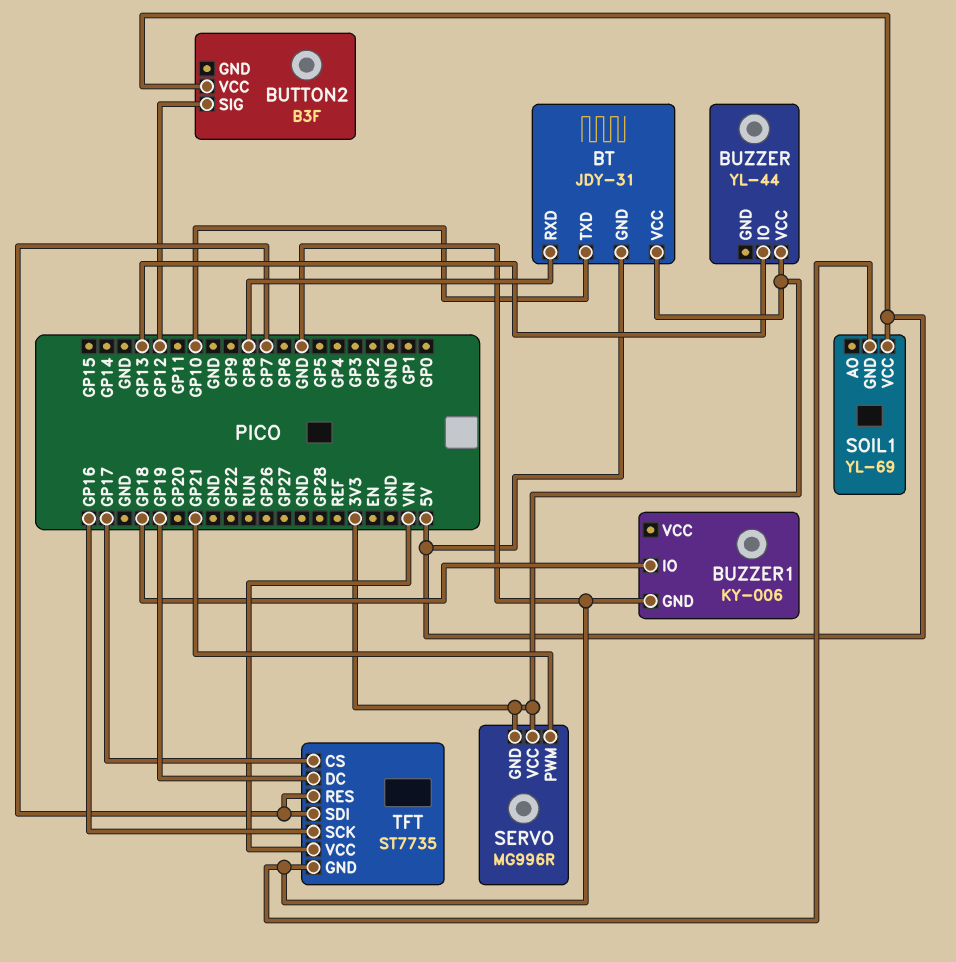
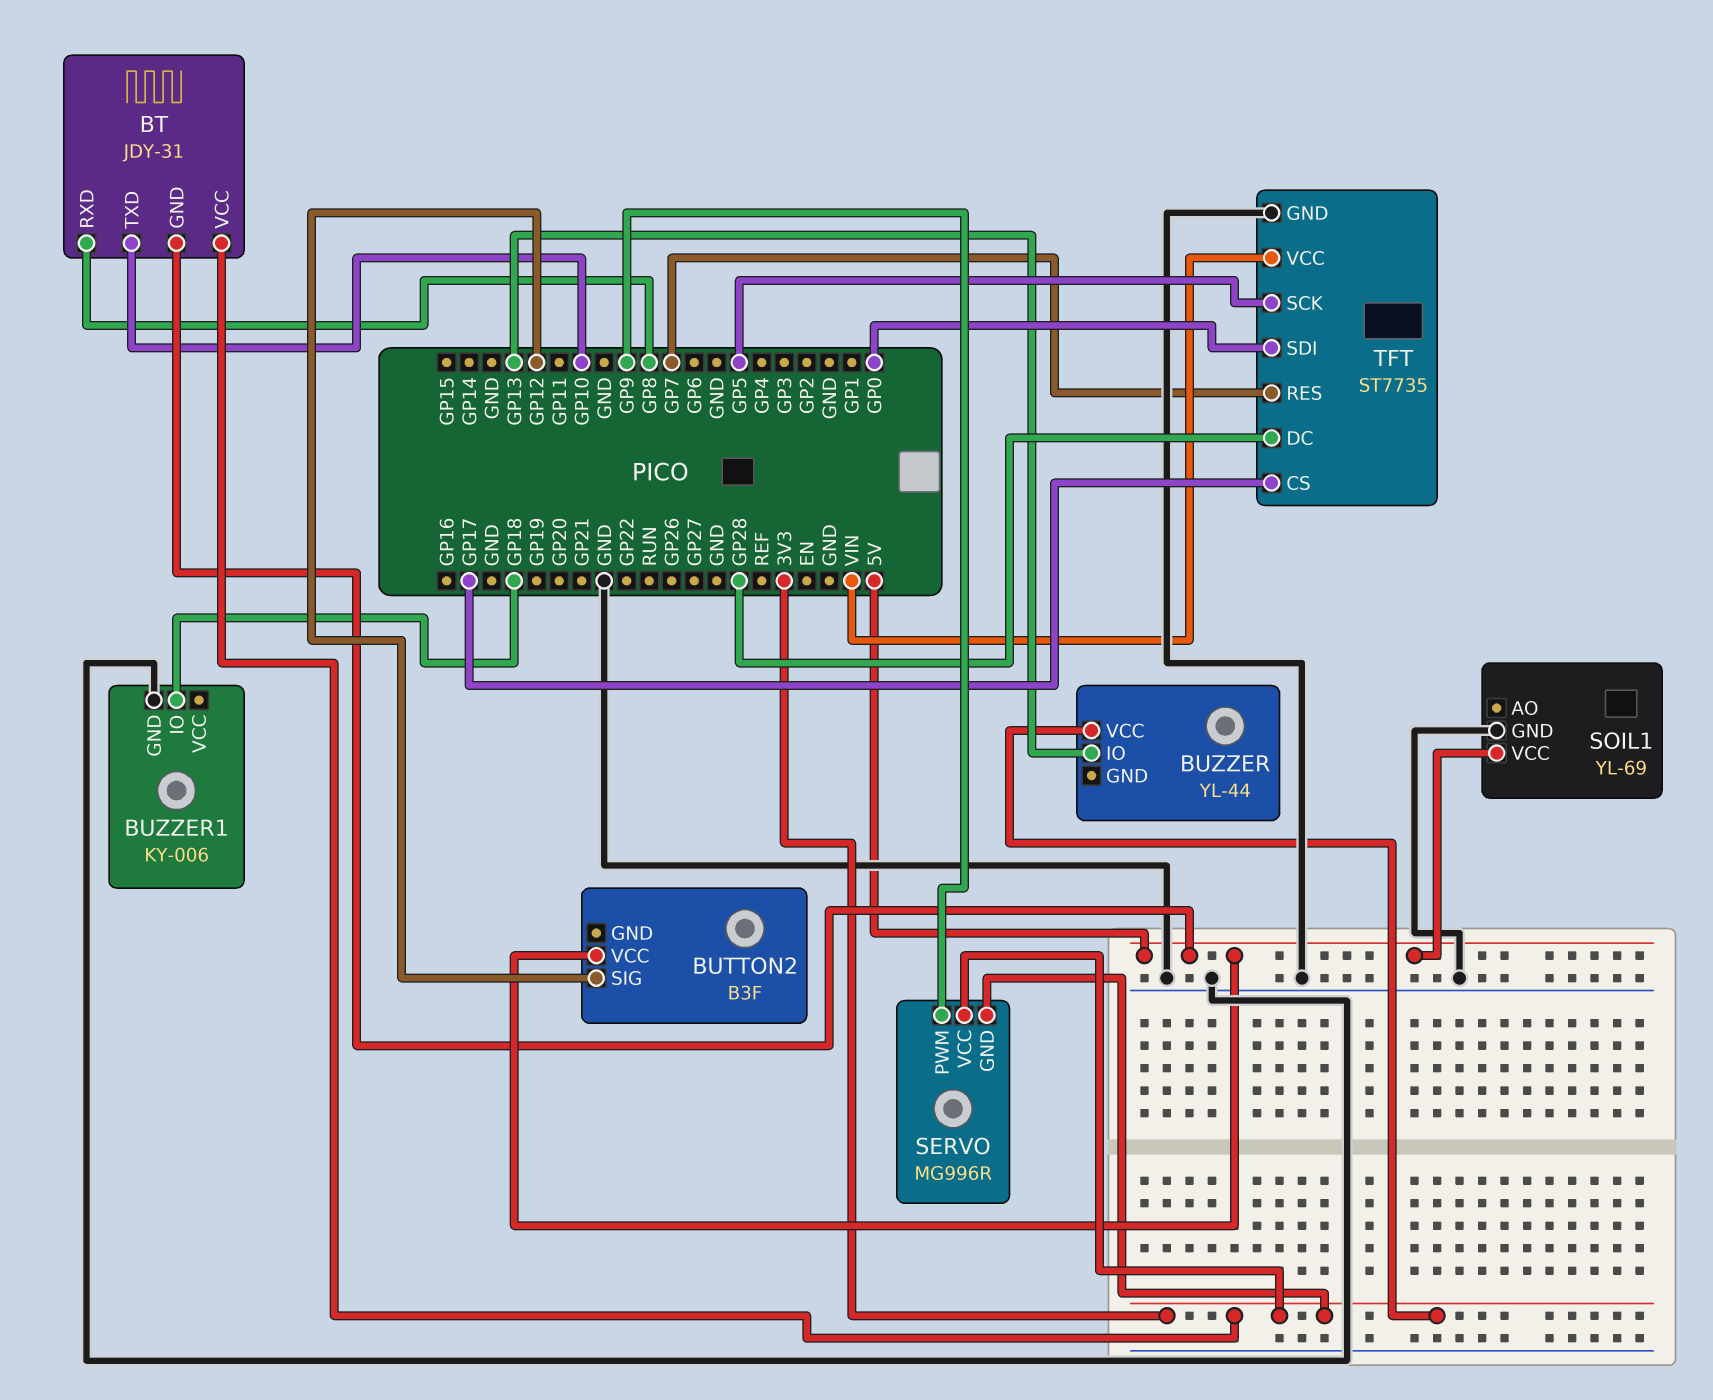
SERVO pin PWM: GP21 -> GP9
TFT pin DC: GP19 -> GP28
TFT pin SCK: GP16 -> GP5
TFT pin SDI: GP7 -> GP0

